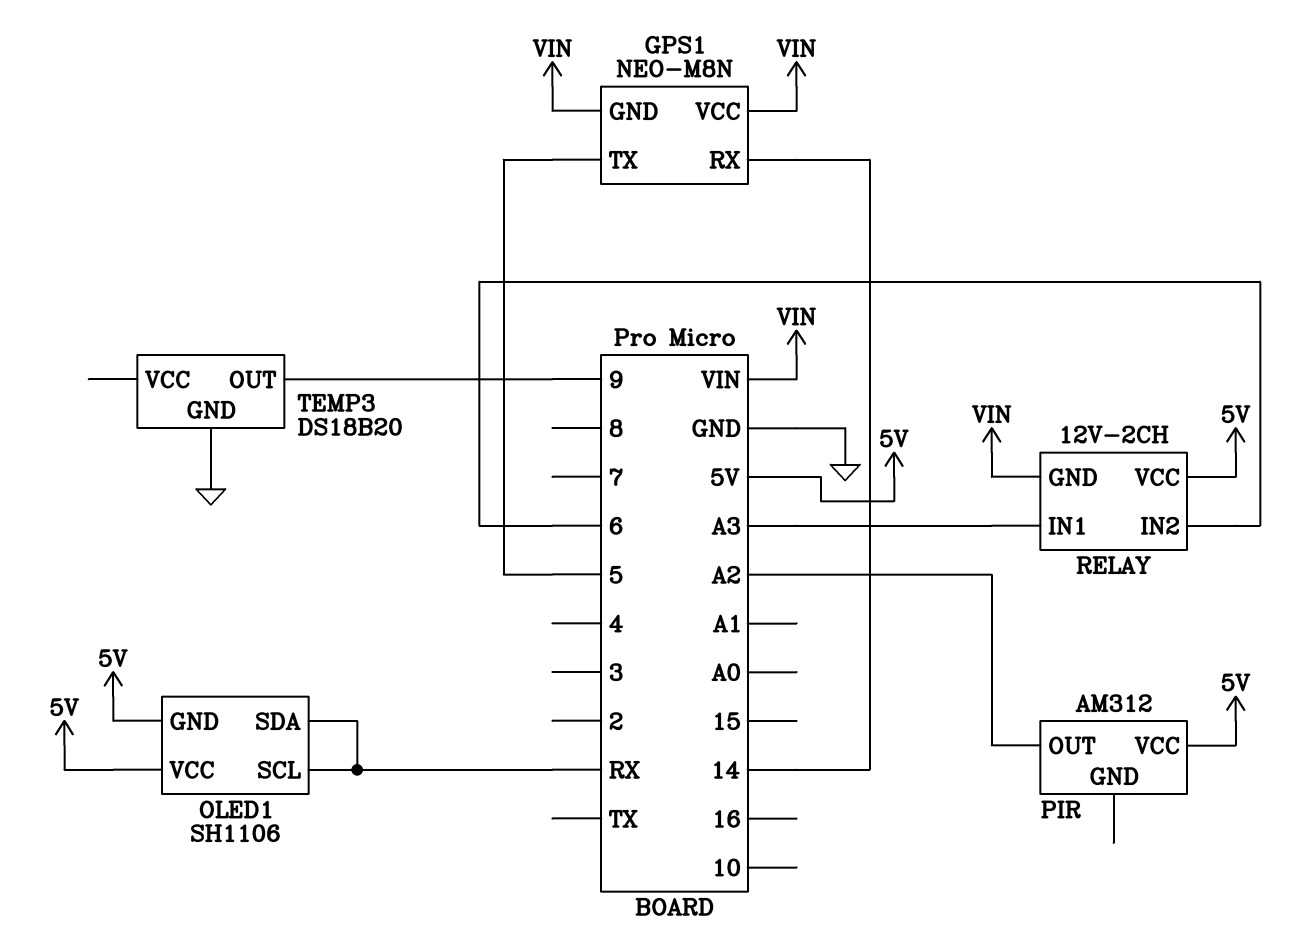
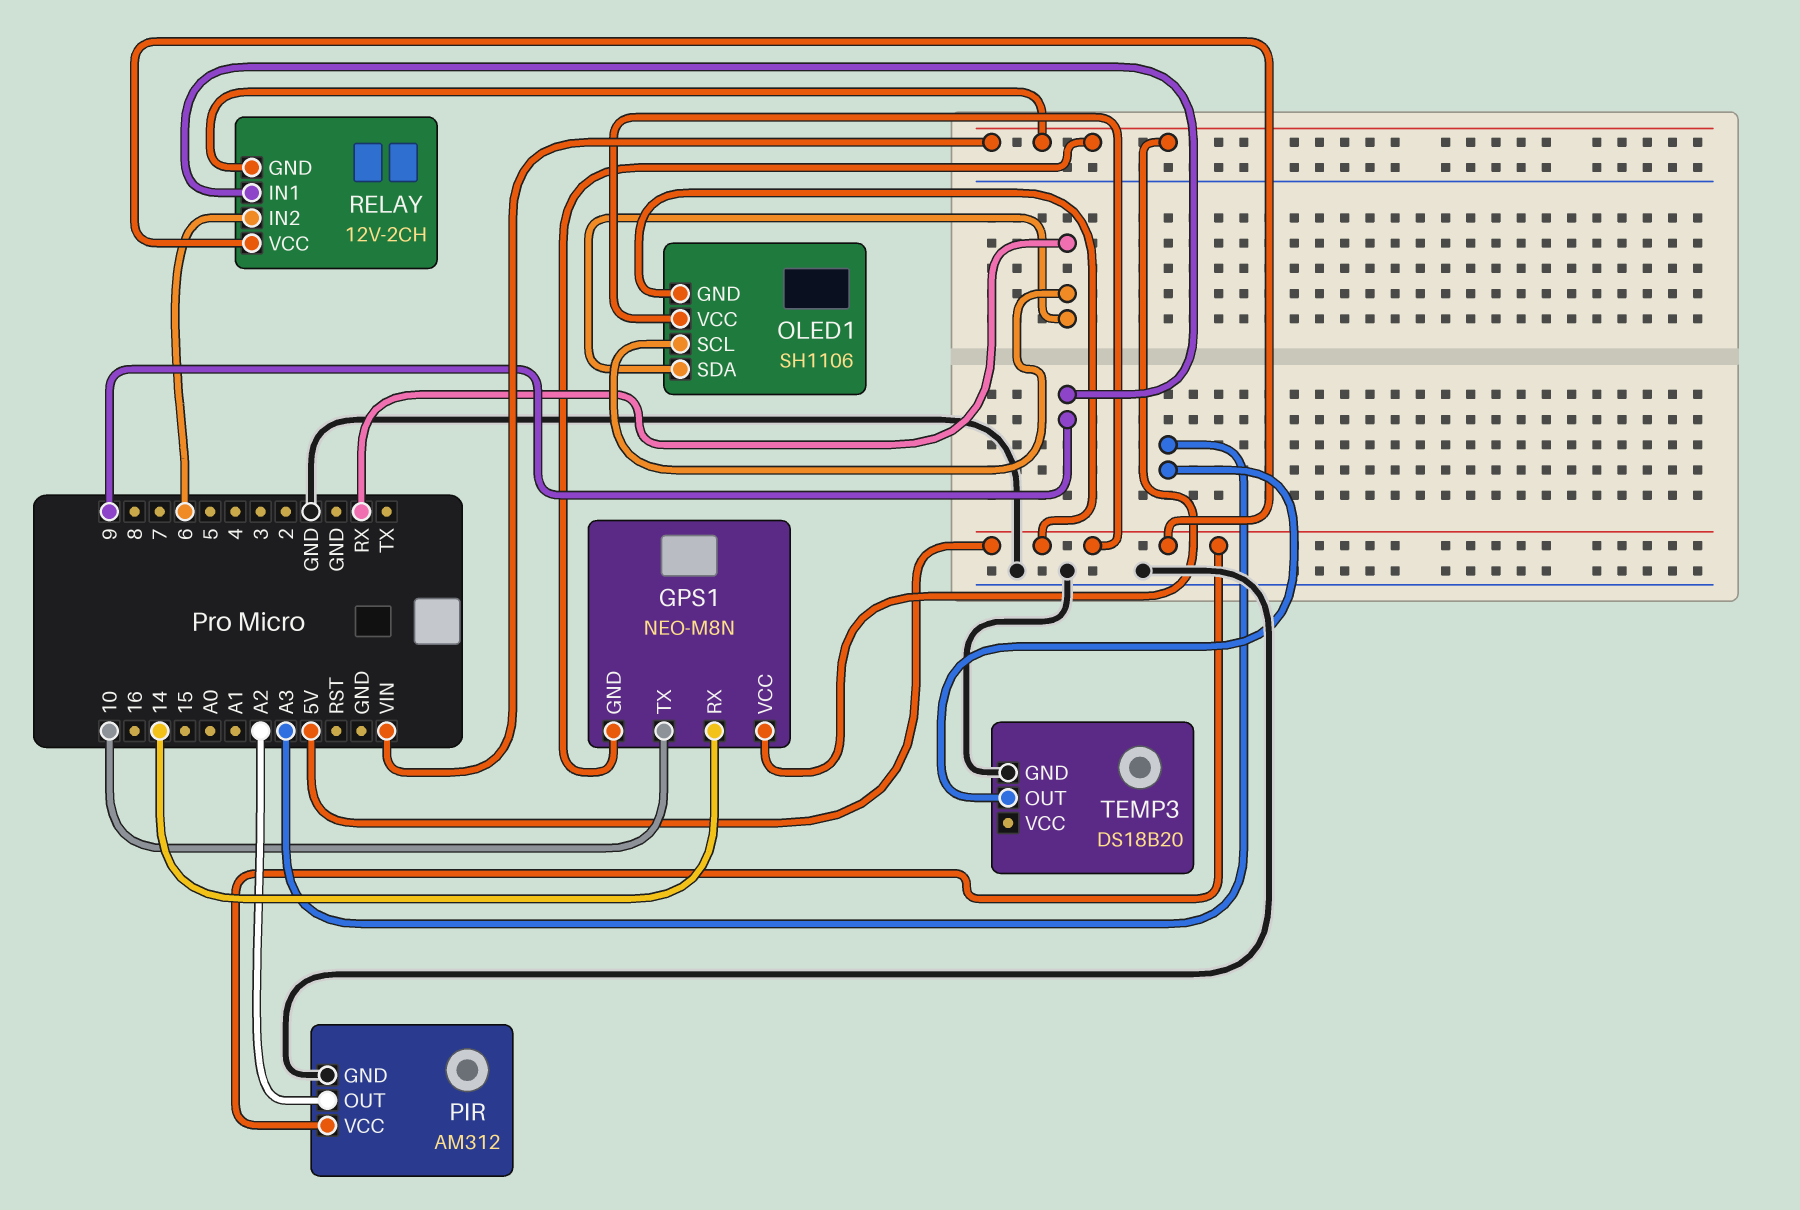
GPS1 pin TX: 5 -> 10
PIR pin GND: none -> GND
RELAY pin IN1: A3 -> 9
TEMP3 pin OUT: 9 -> A3

